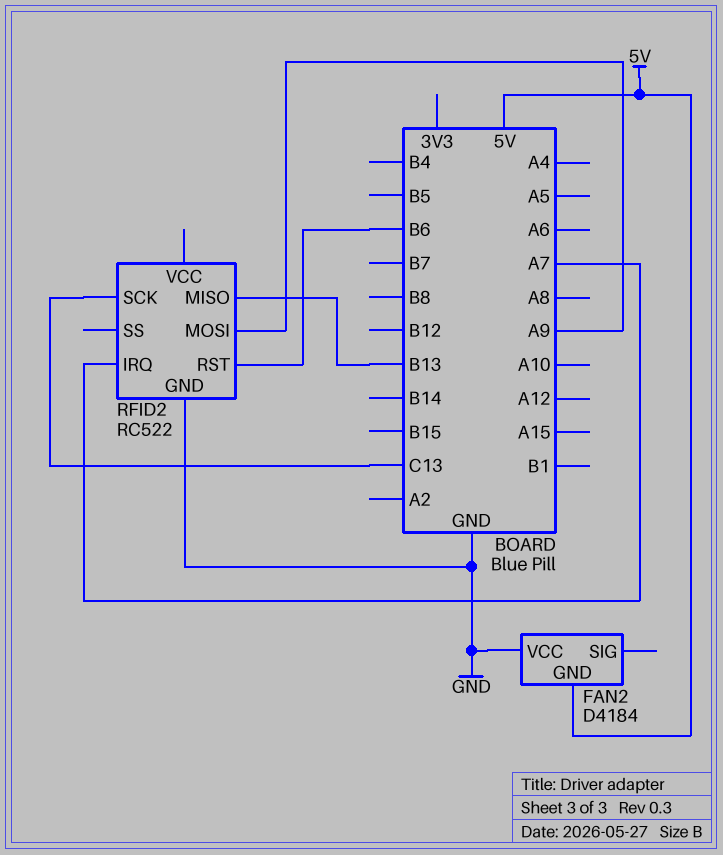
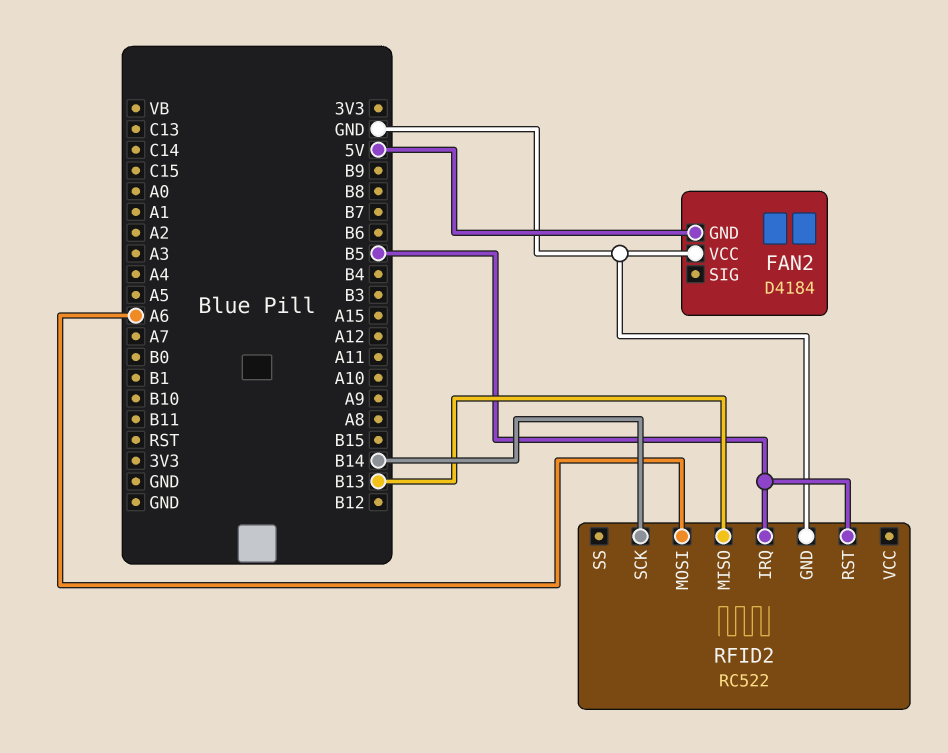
RFID2 pin IRQ: A7 -> B5
RFID2 pin MOSI: A9 -> A6
RFID2 pin RST: B6 -> B5
RFID2 pin SCK: C13 -> B14

